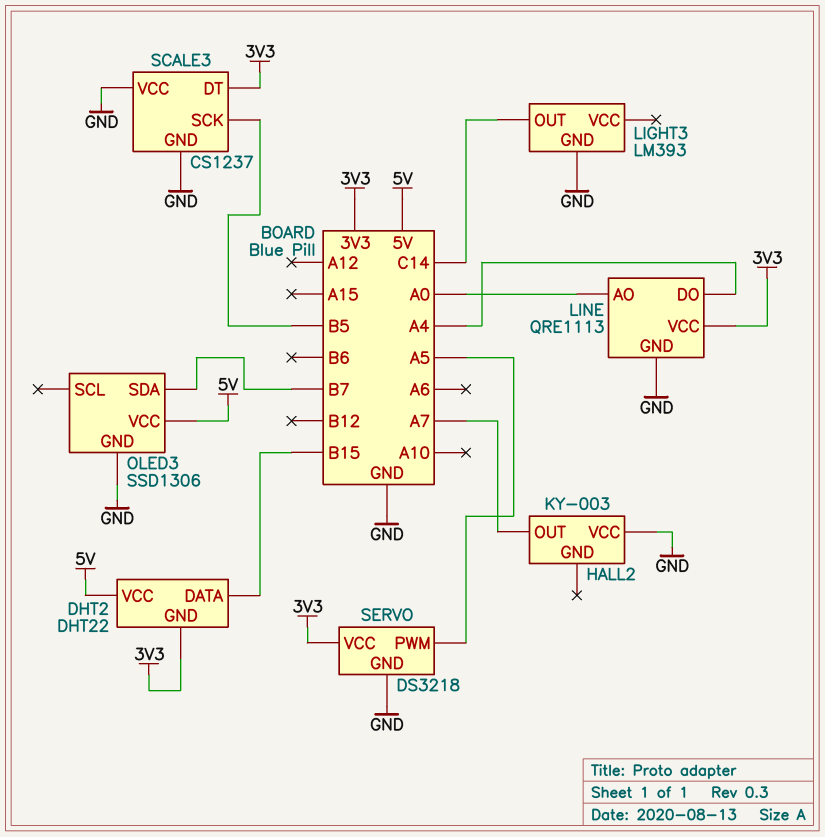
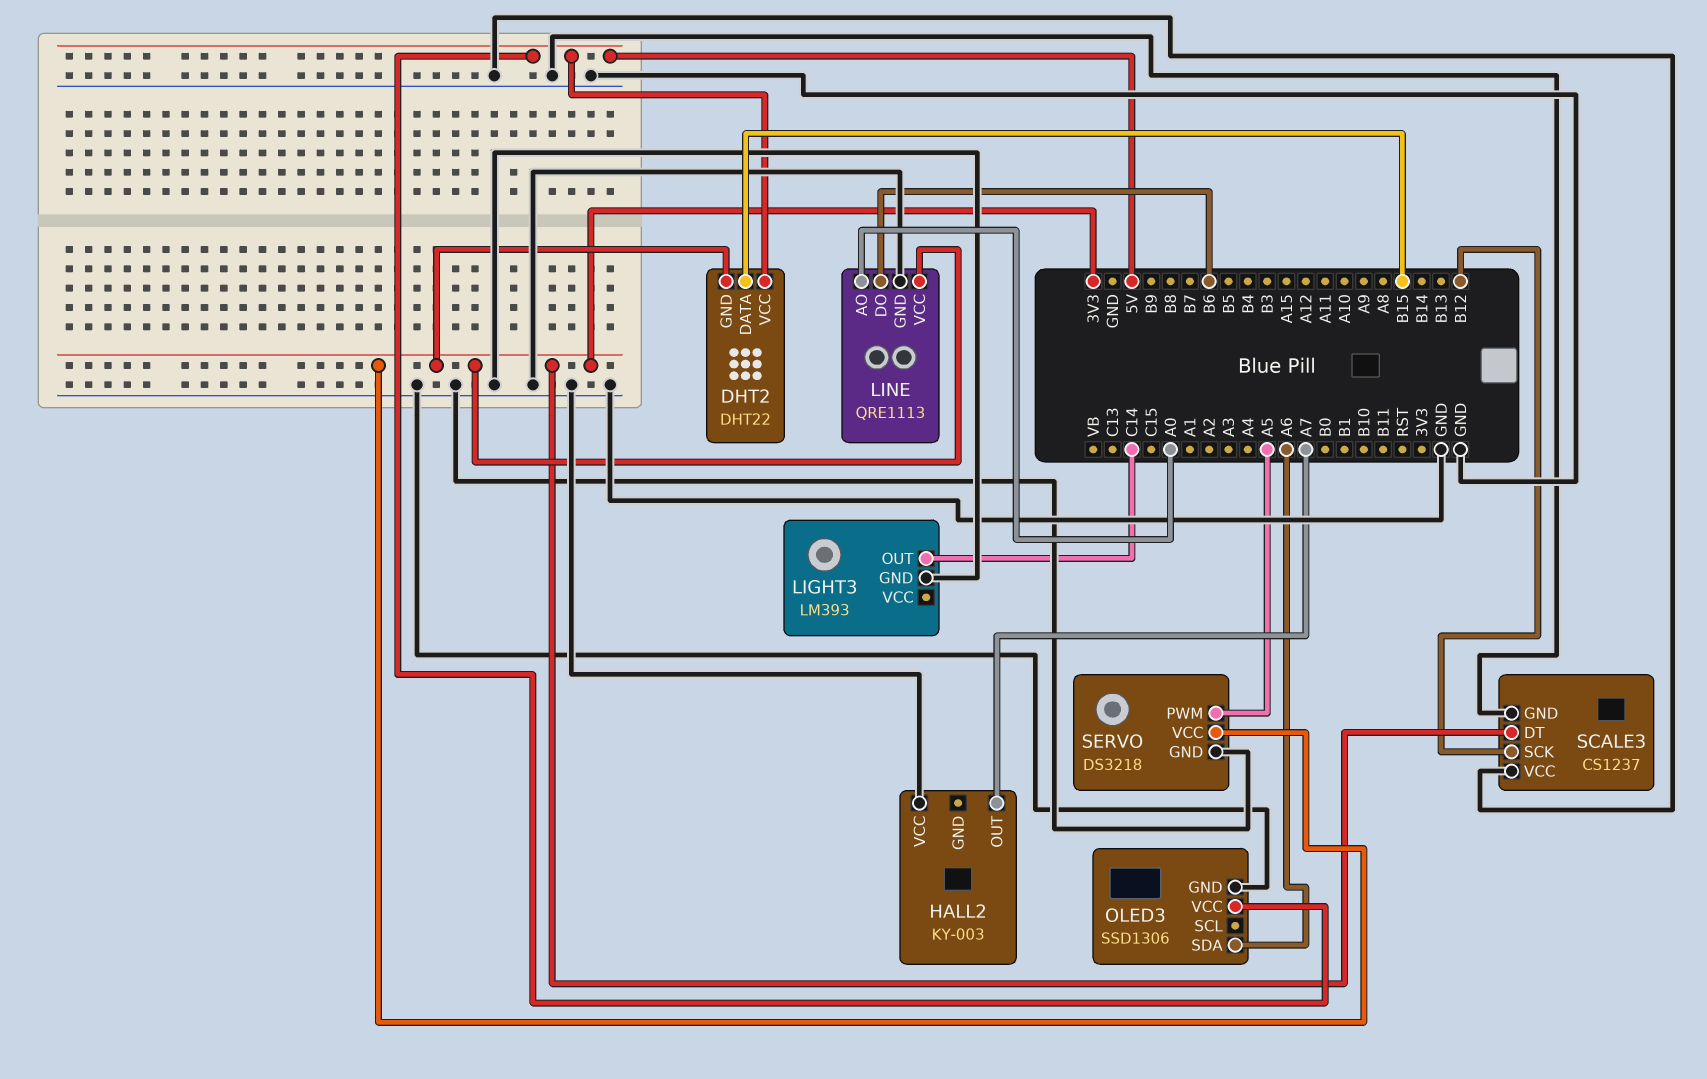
LINE pin DO: A4 -> B6
OLED3 pin SDA: B7 -> A6
SCALE3 pin SCK: B5 -> B12

